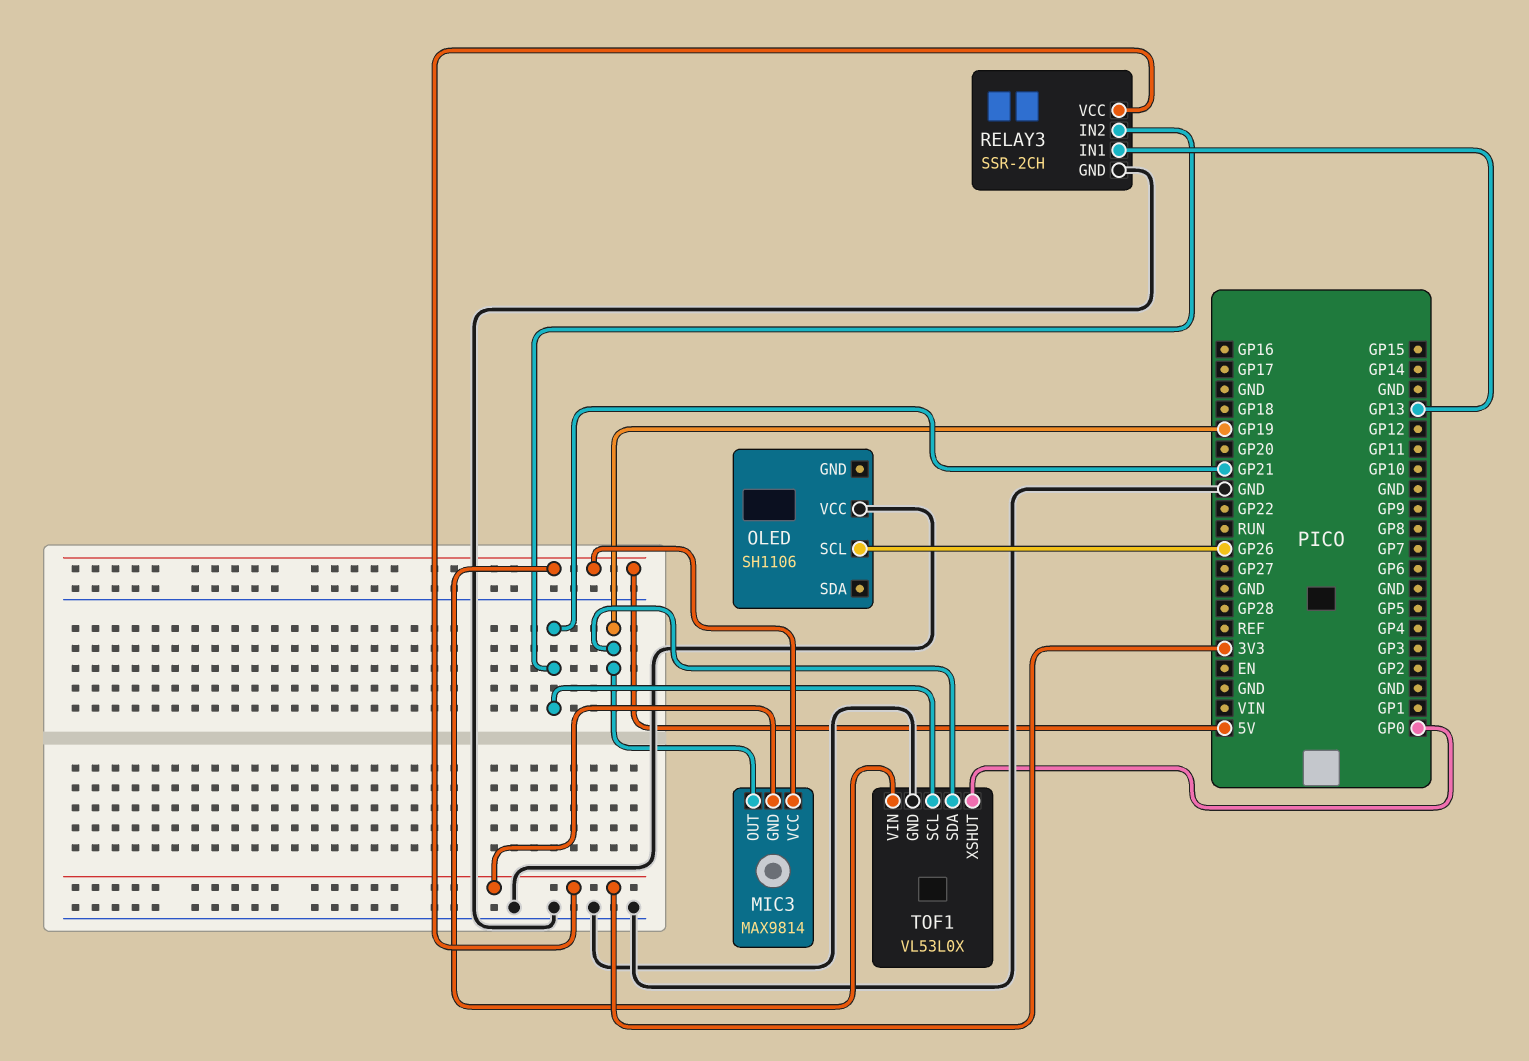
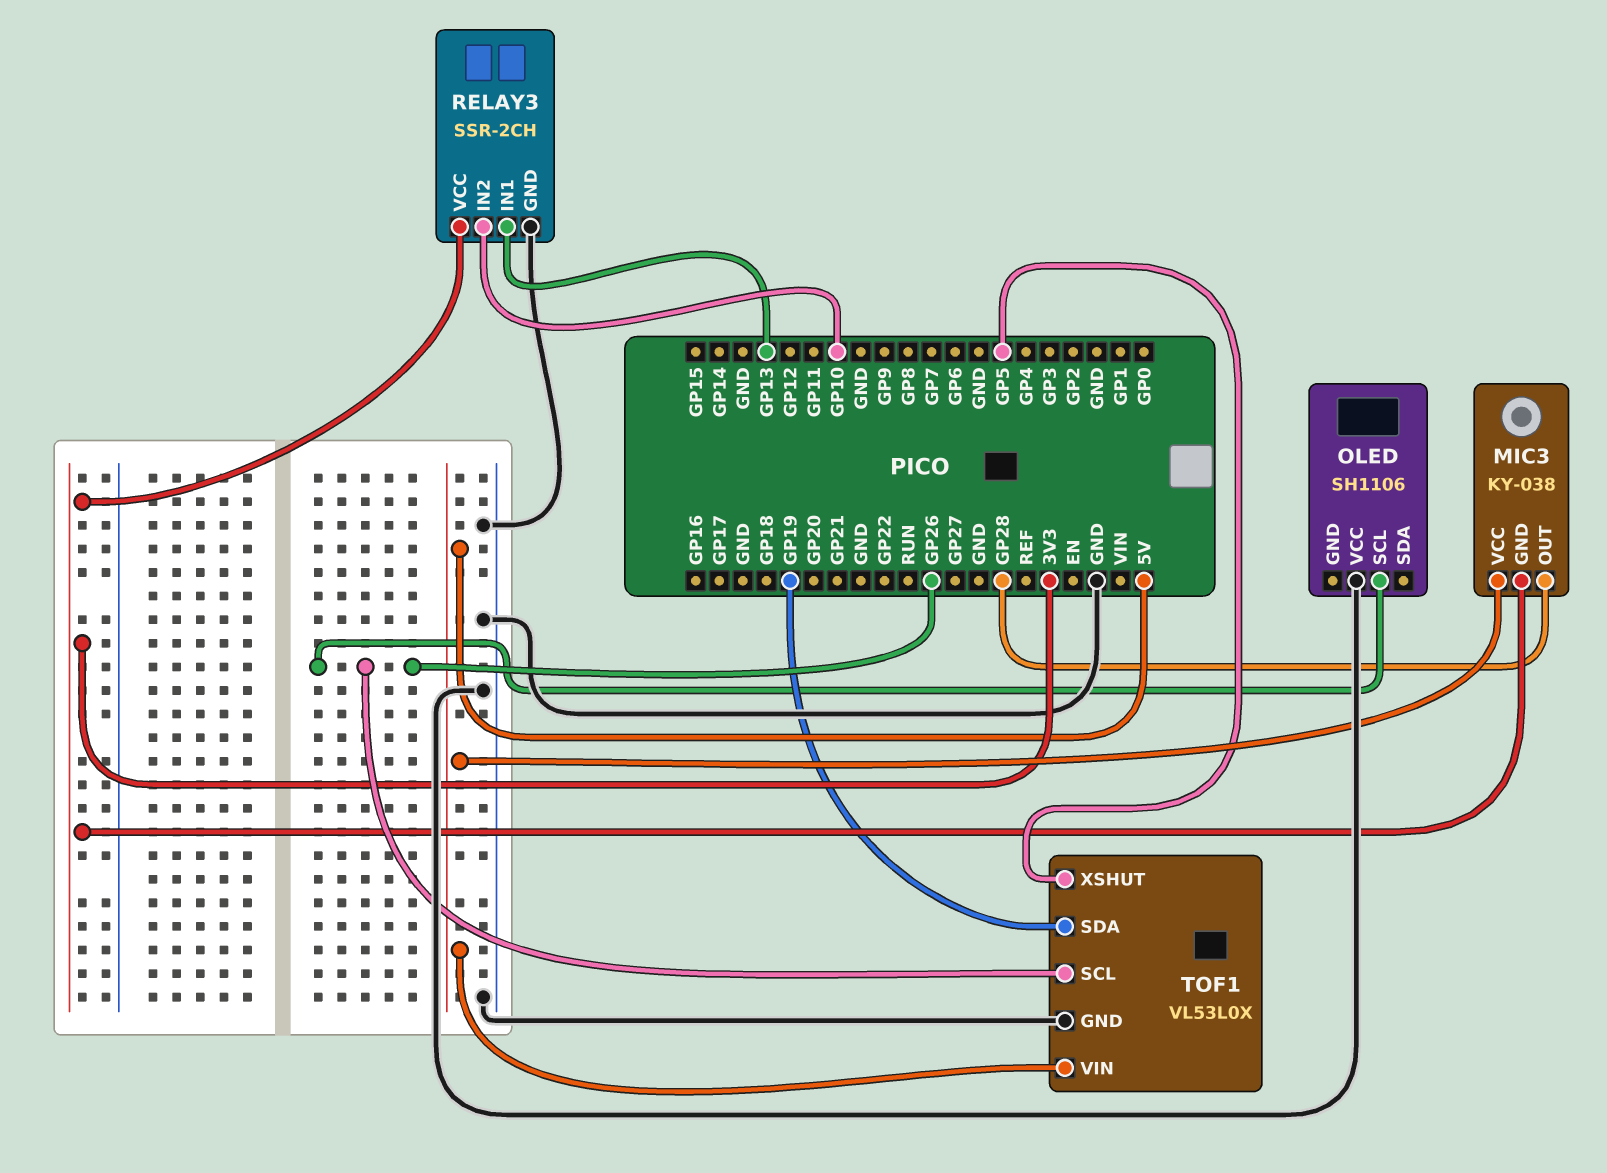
MIC3: MAX9814 -> KY-038
MIC3 pin OUT: GP19 -> GP28
RELAY3 pin IN2: GP21 -> GP10
TOF1 pin SCL: GP21 -> GP26
TOF1 pin XSHUT: GP0 -> GP5

